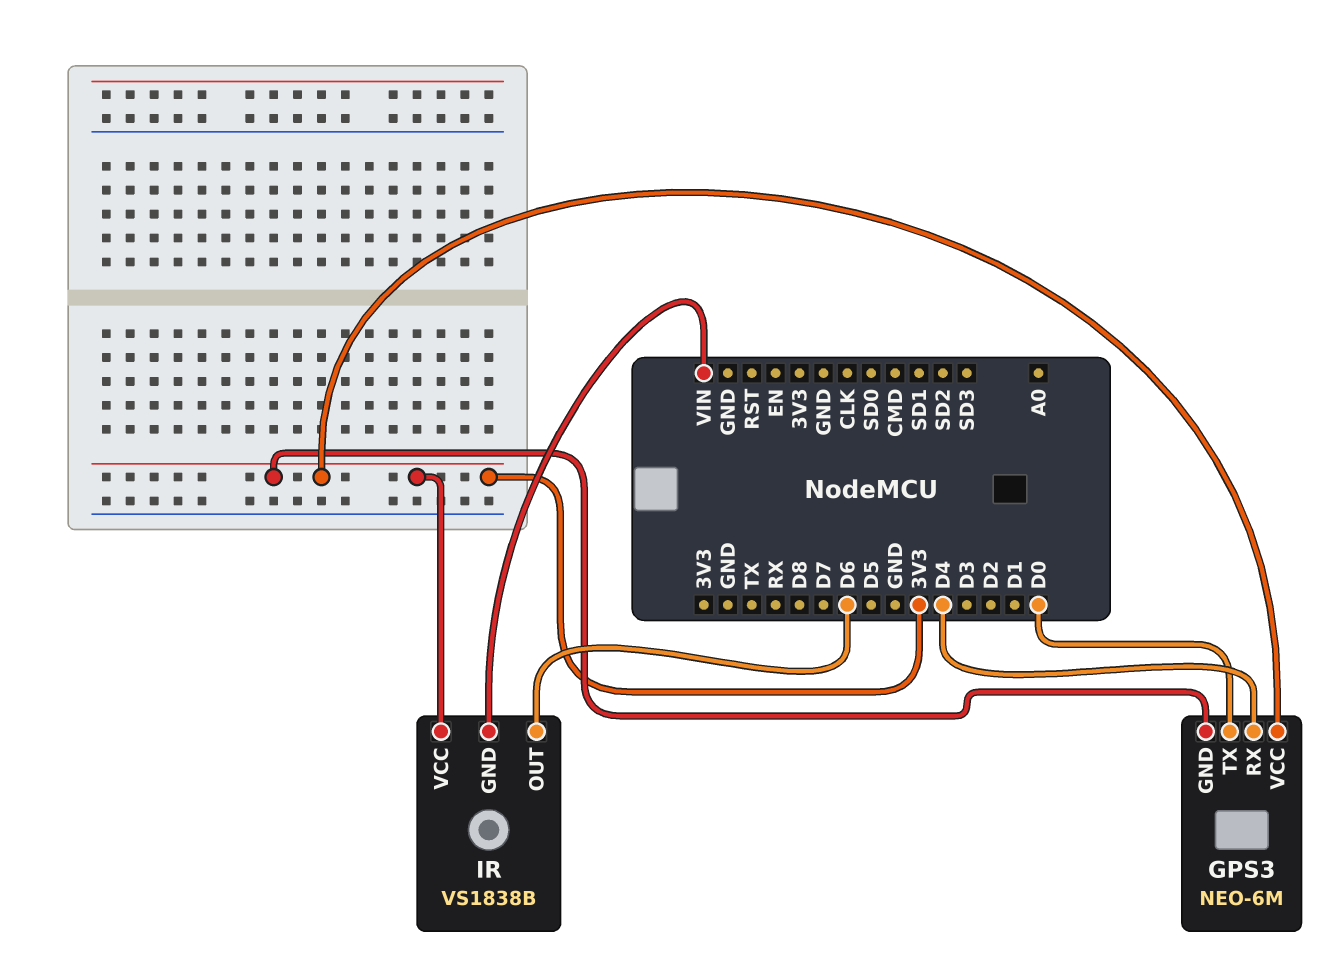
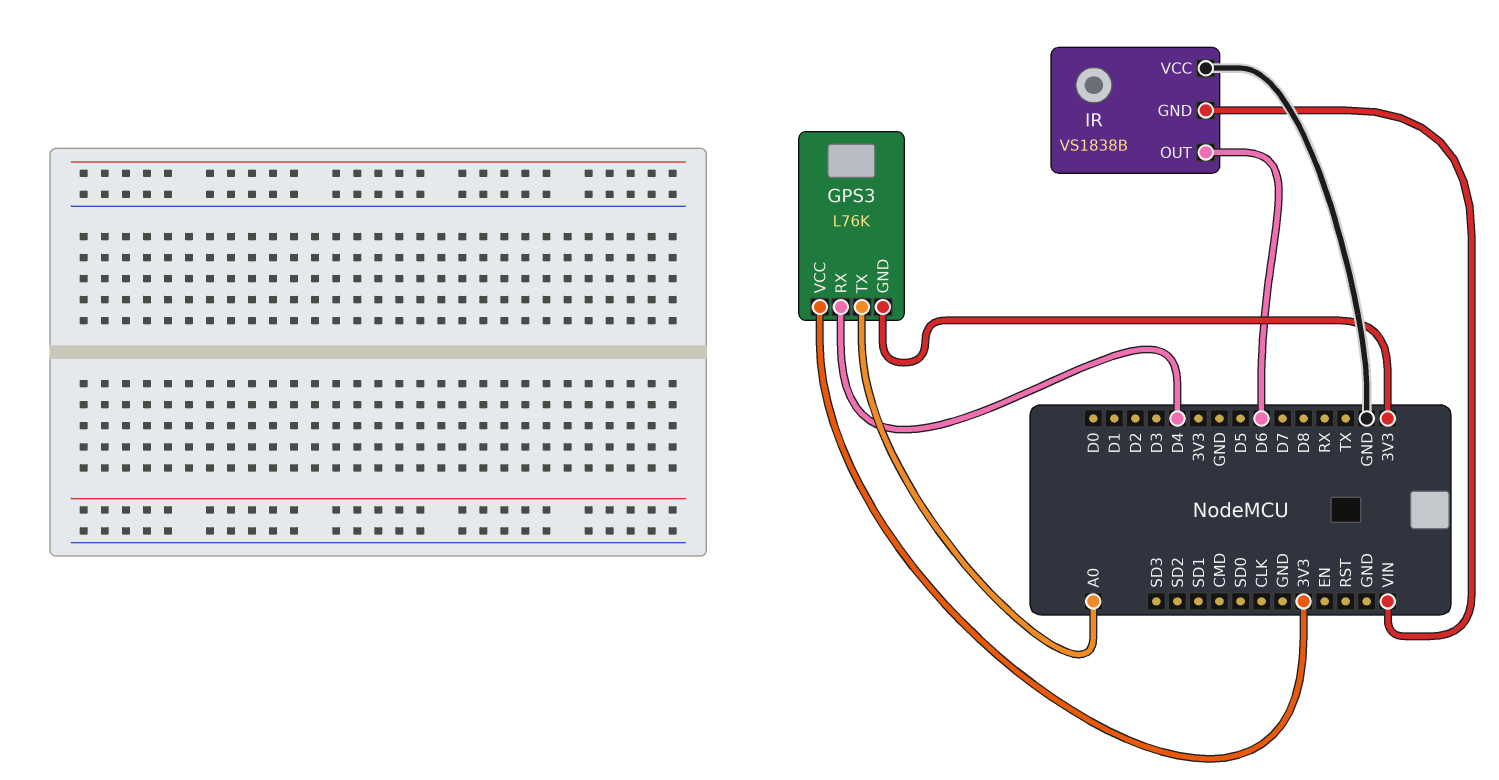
GPS3: NEO-6M -> L76K
GPS3 pin TX: D0 -> A0
IR pin VCC: 3V3 -> GND

